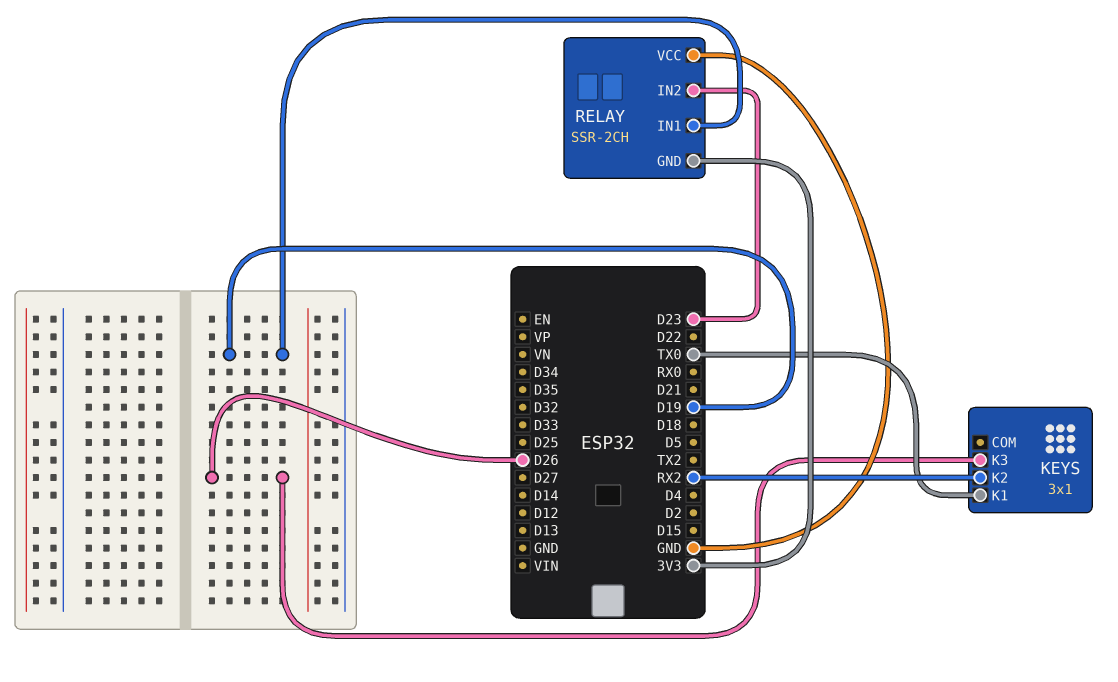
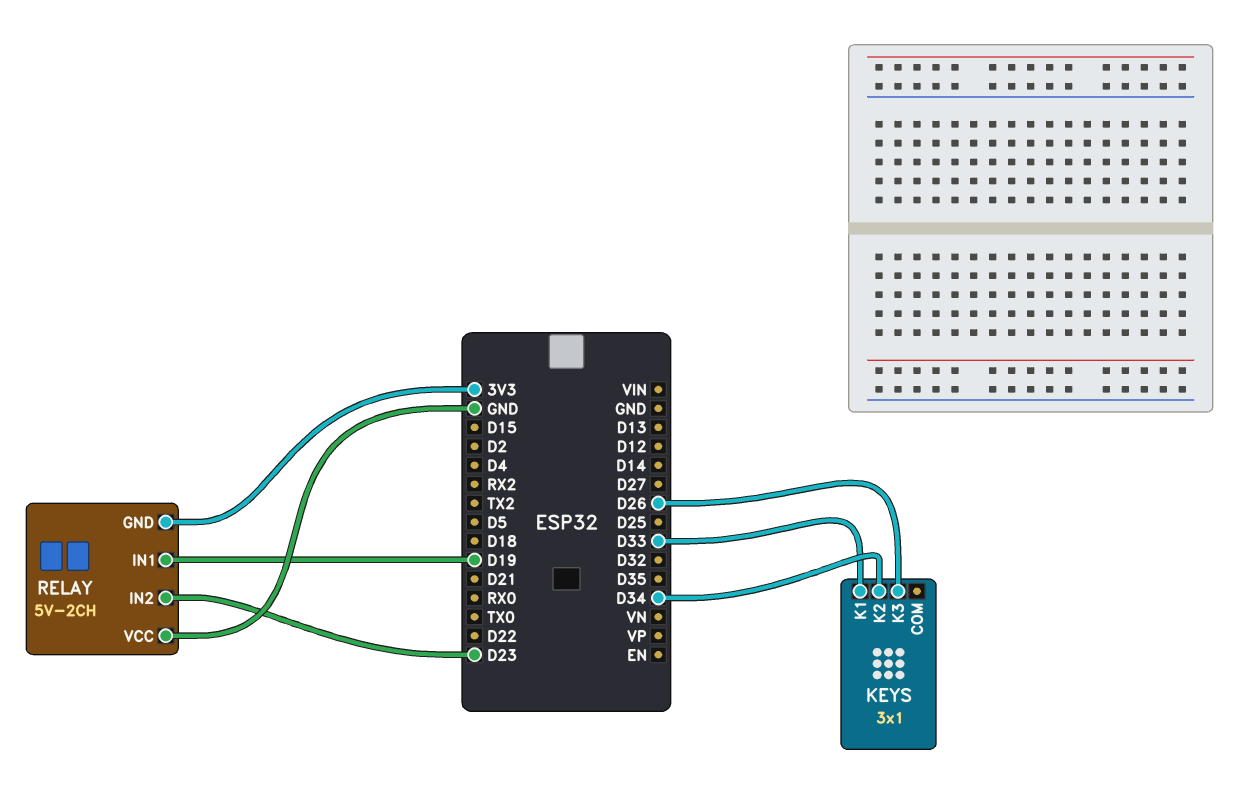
KEYS pin K1: TX0 -> D33
KEYS pin K2: RX2 -> D34
RELAY: SSR-2CH -> 5V-2CH

